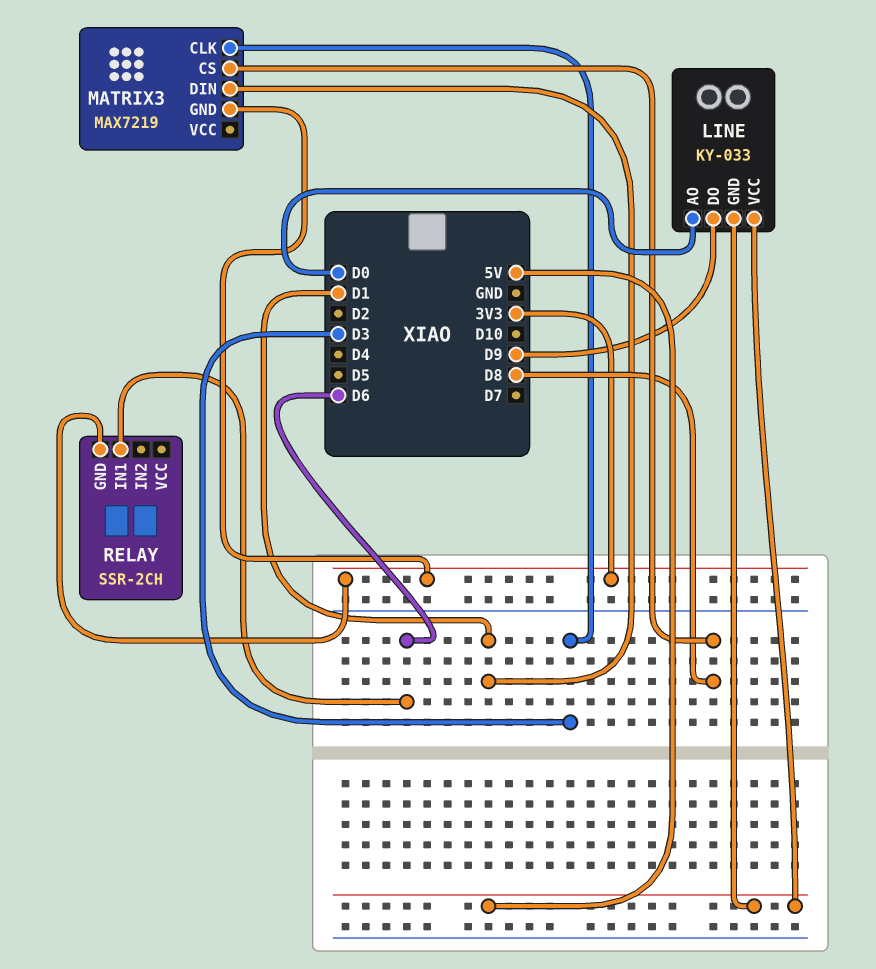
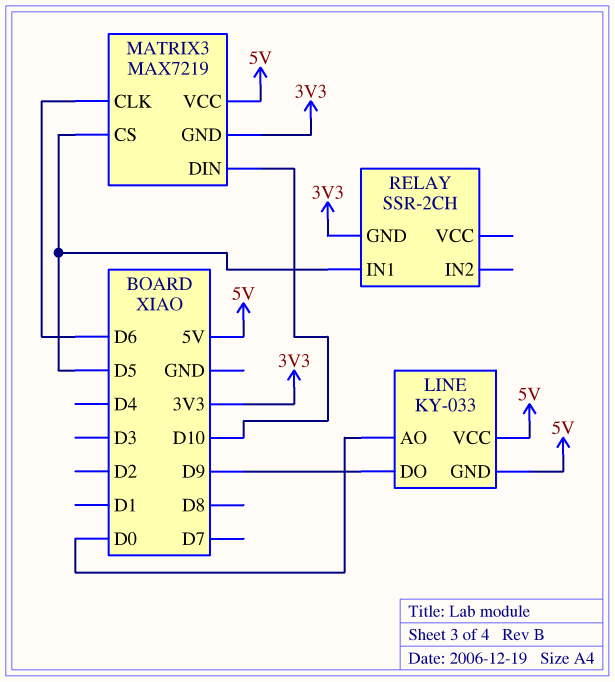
MATRIX3 pin CLK: D3 -> D6
MATRIX3 pin CS: D8 -> D5
MATRIX3 pin DIN: D1 -> D10
MATRIX3 pin VCC: none -> 5V
RELAY pin IN1: D6 -> D5

